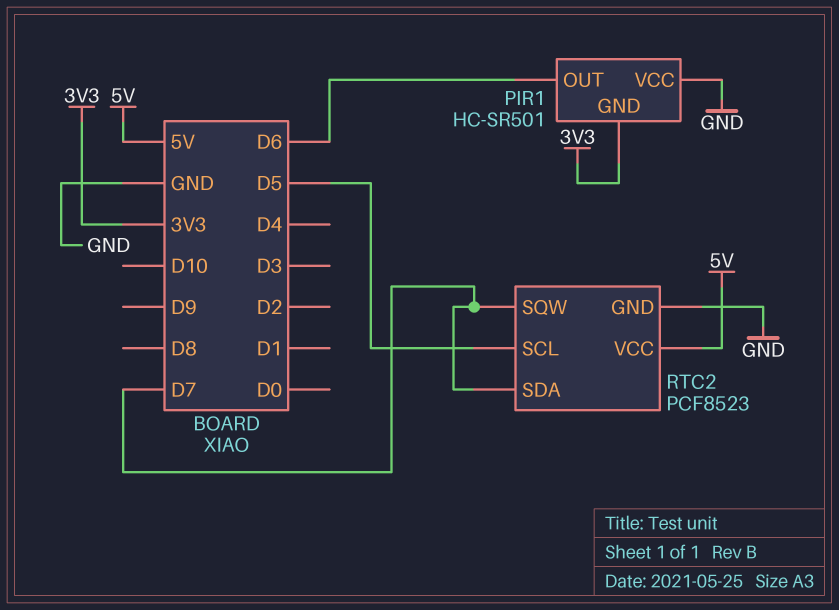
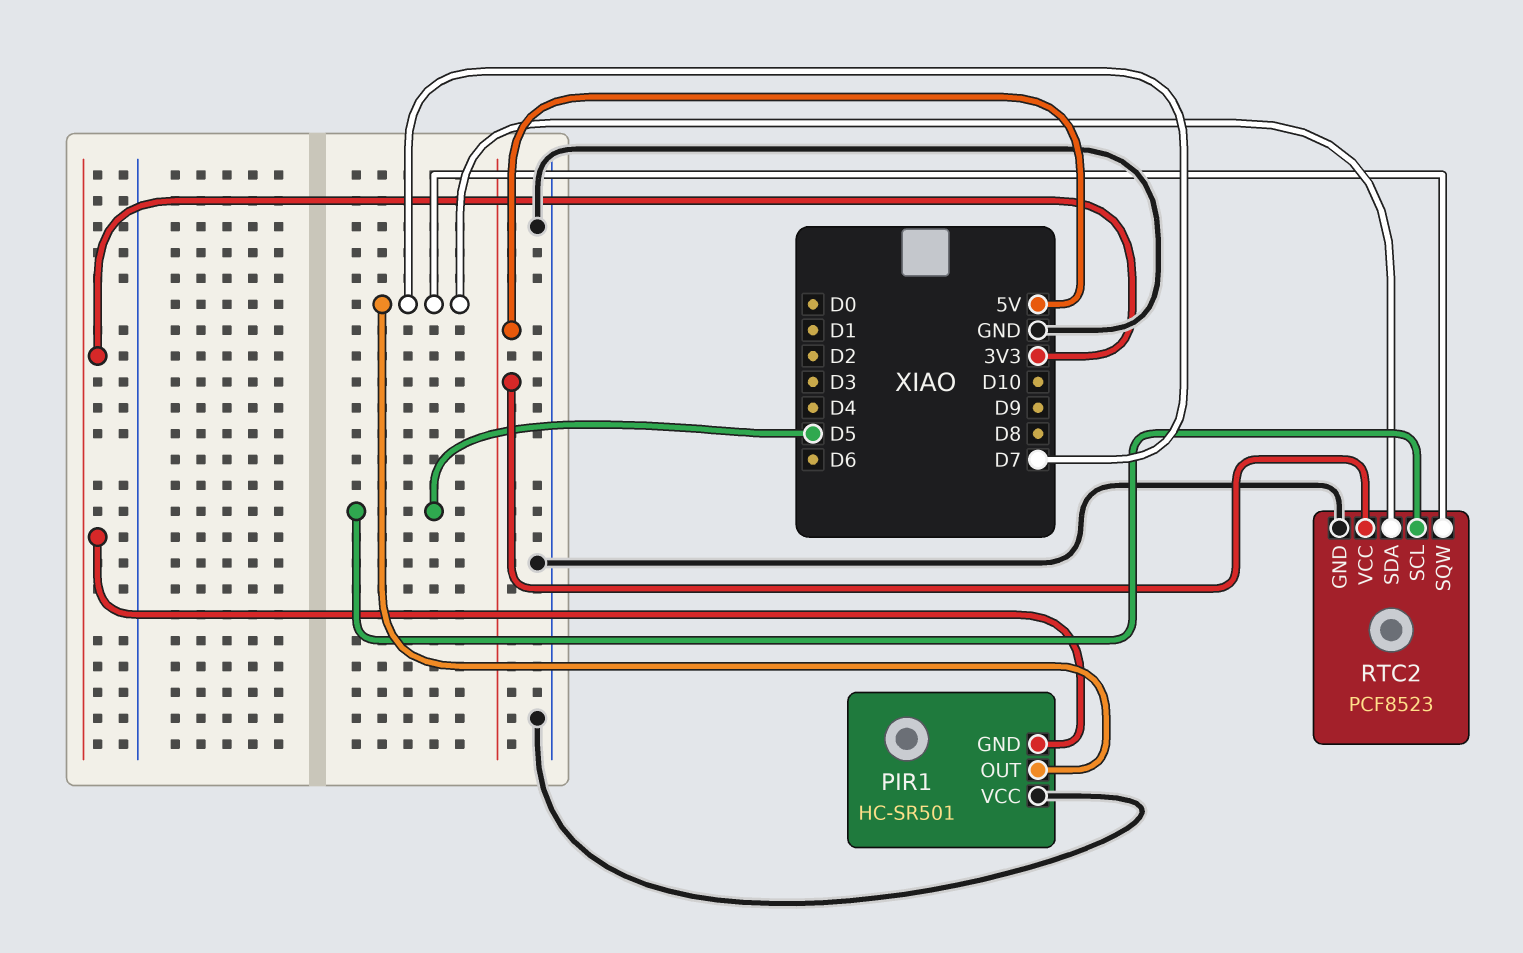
PIR1 pin OUT: D6 -> D7

